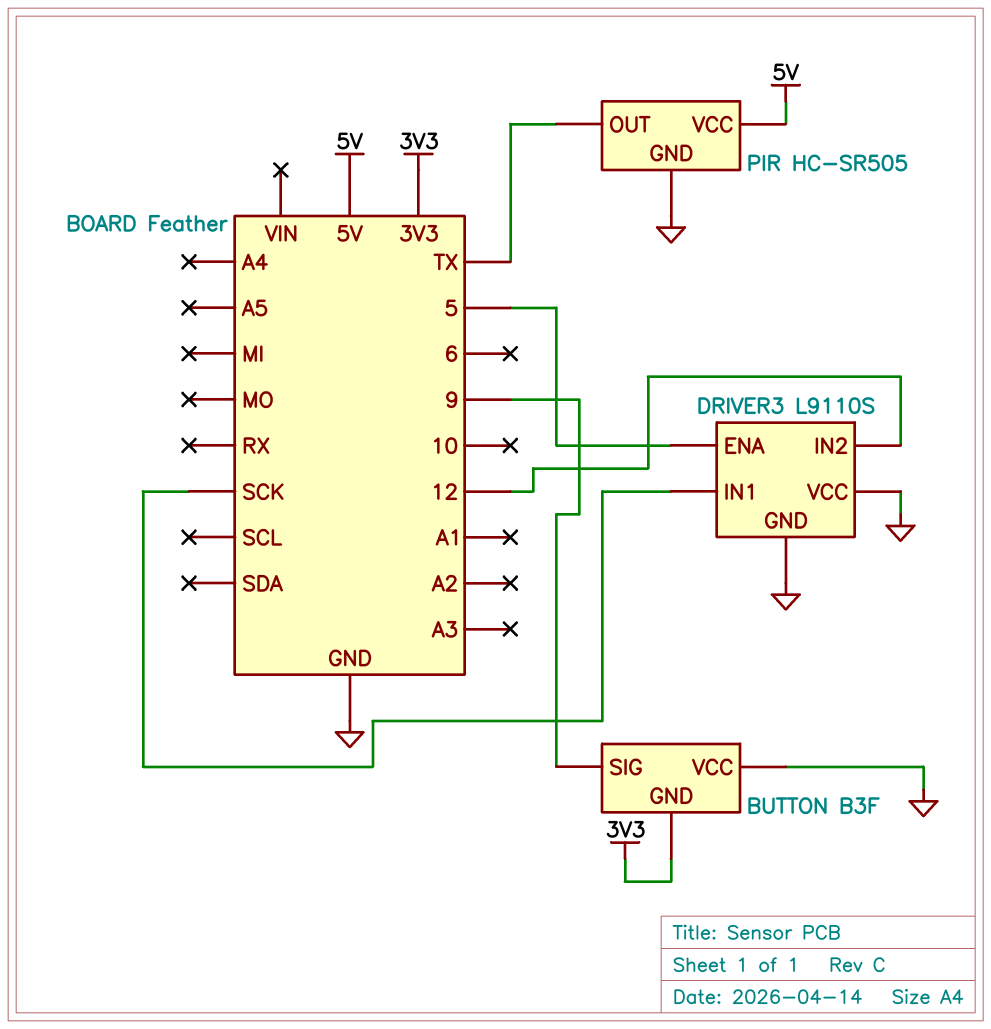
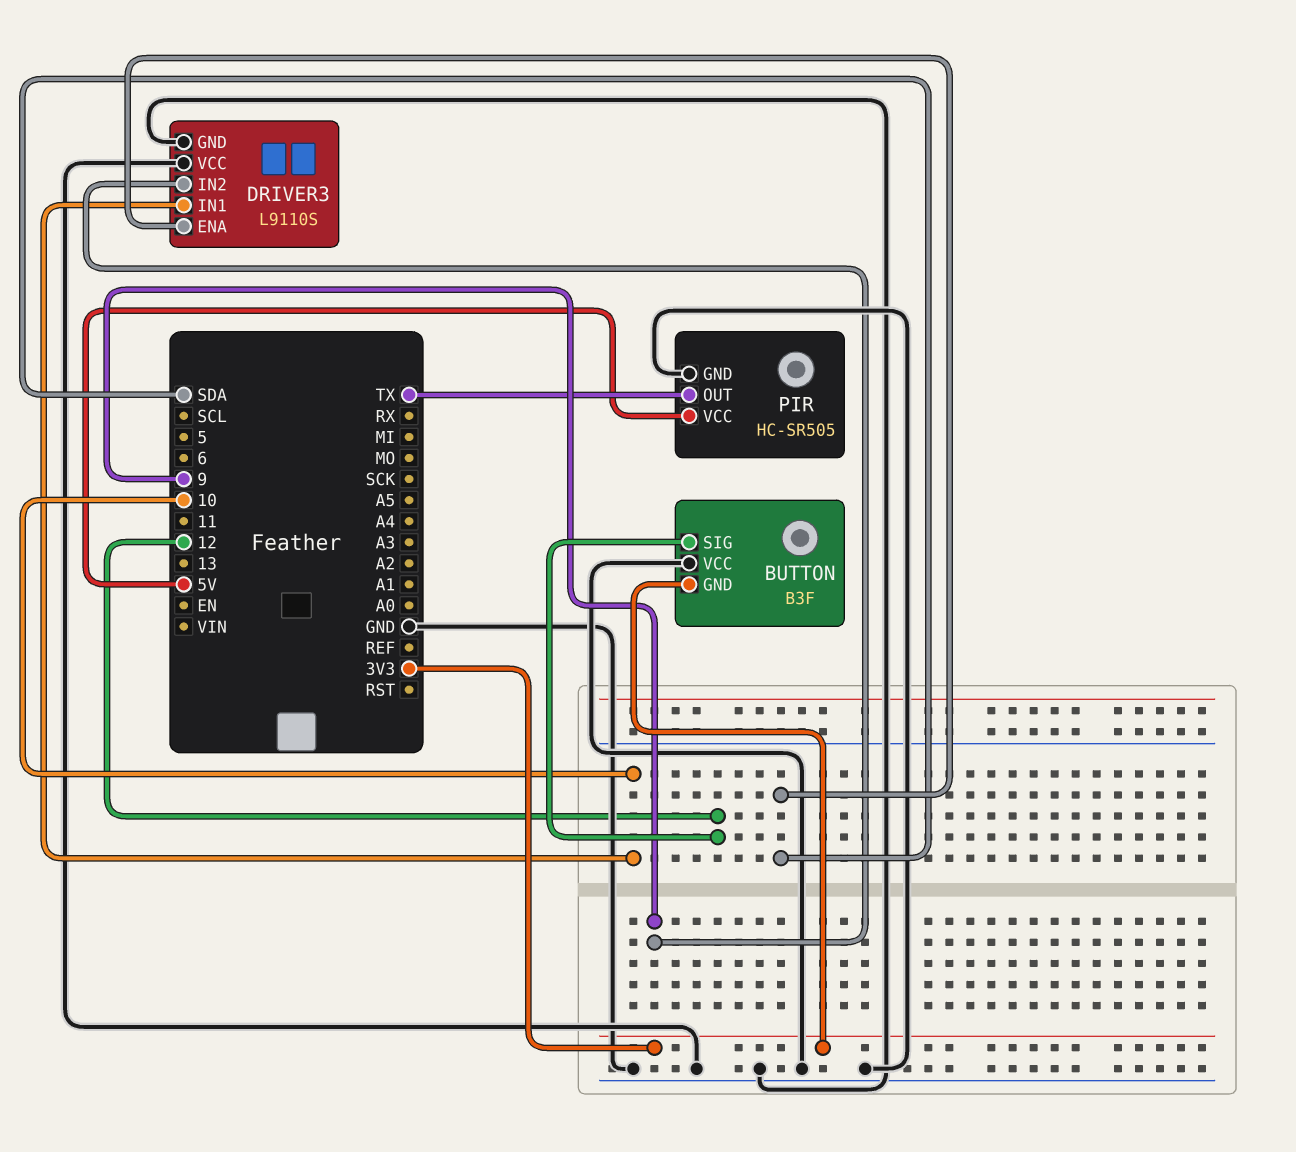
BUTTON pin SIG: 9 -> 12
DRIVER3 pin ENA: 5 -> SDA
DRIVER3 pin IN1: SCK -> 10
DRIVER3 pin IN2: 12 -> 9

